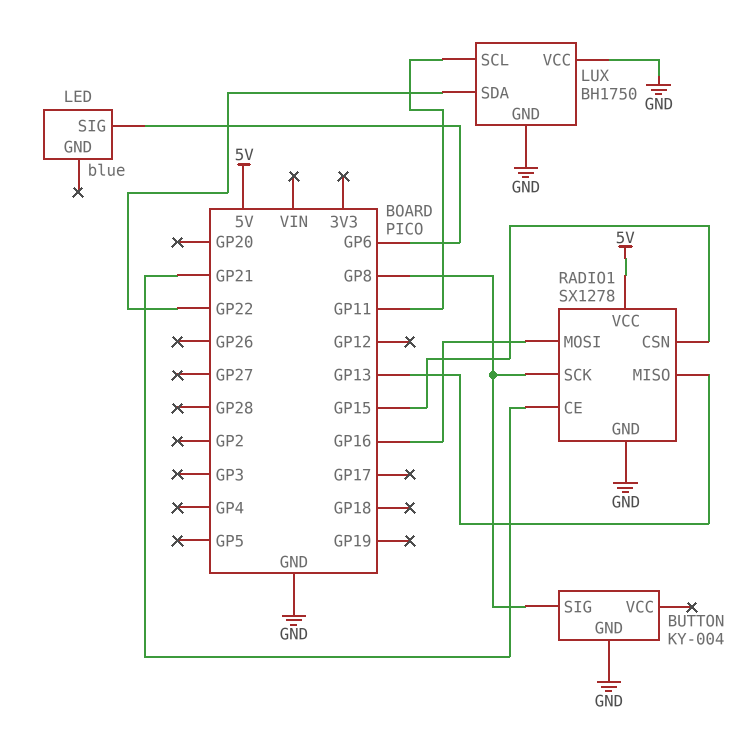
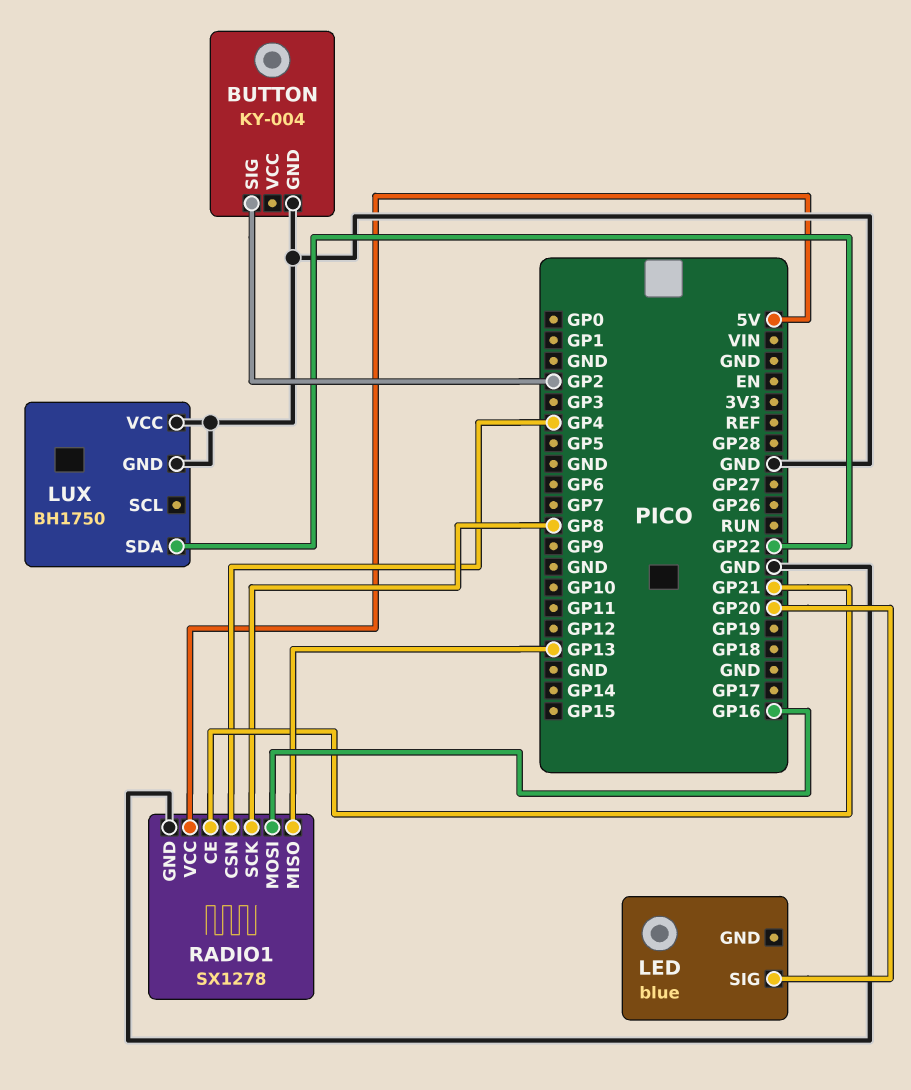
BUTTON pin SIG: GP8 -> GP2
LED pin SIG: GP6 -> GP20
LUX pin SCL: GP11 -> none
RADIO1 pin CSN: GP15 -> GP4

